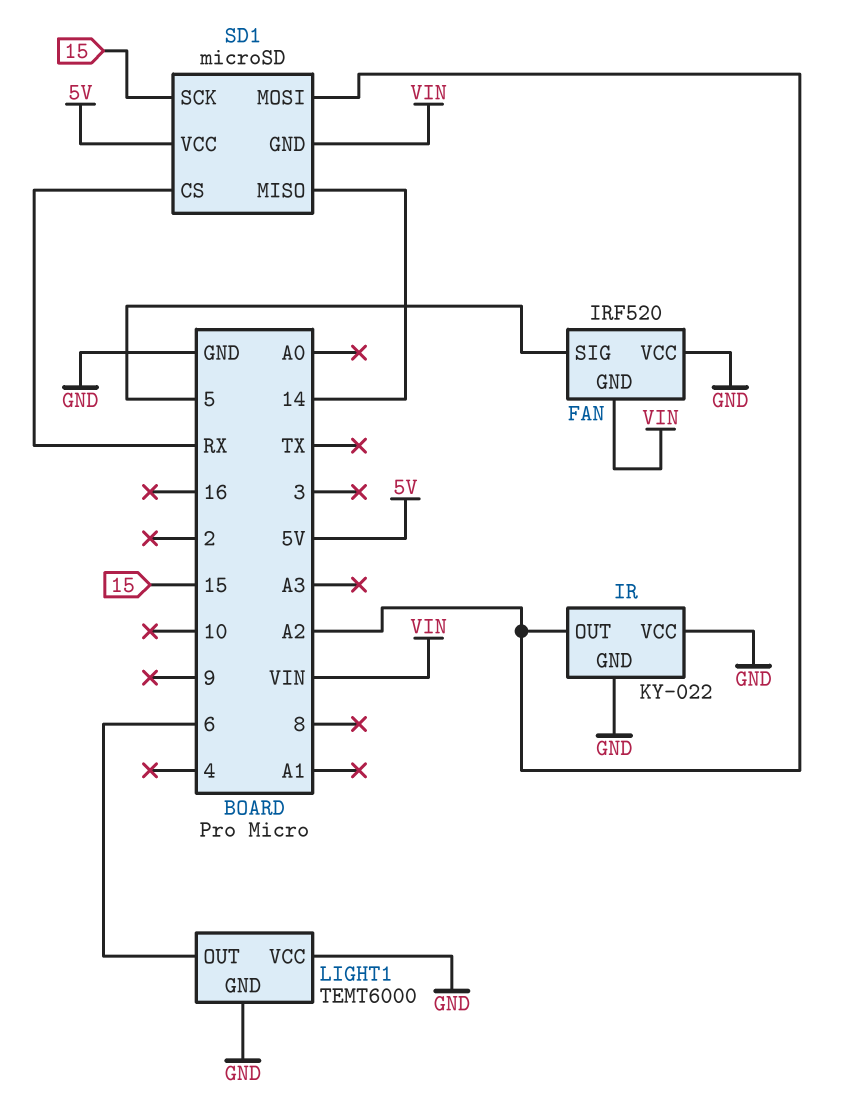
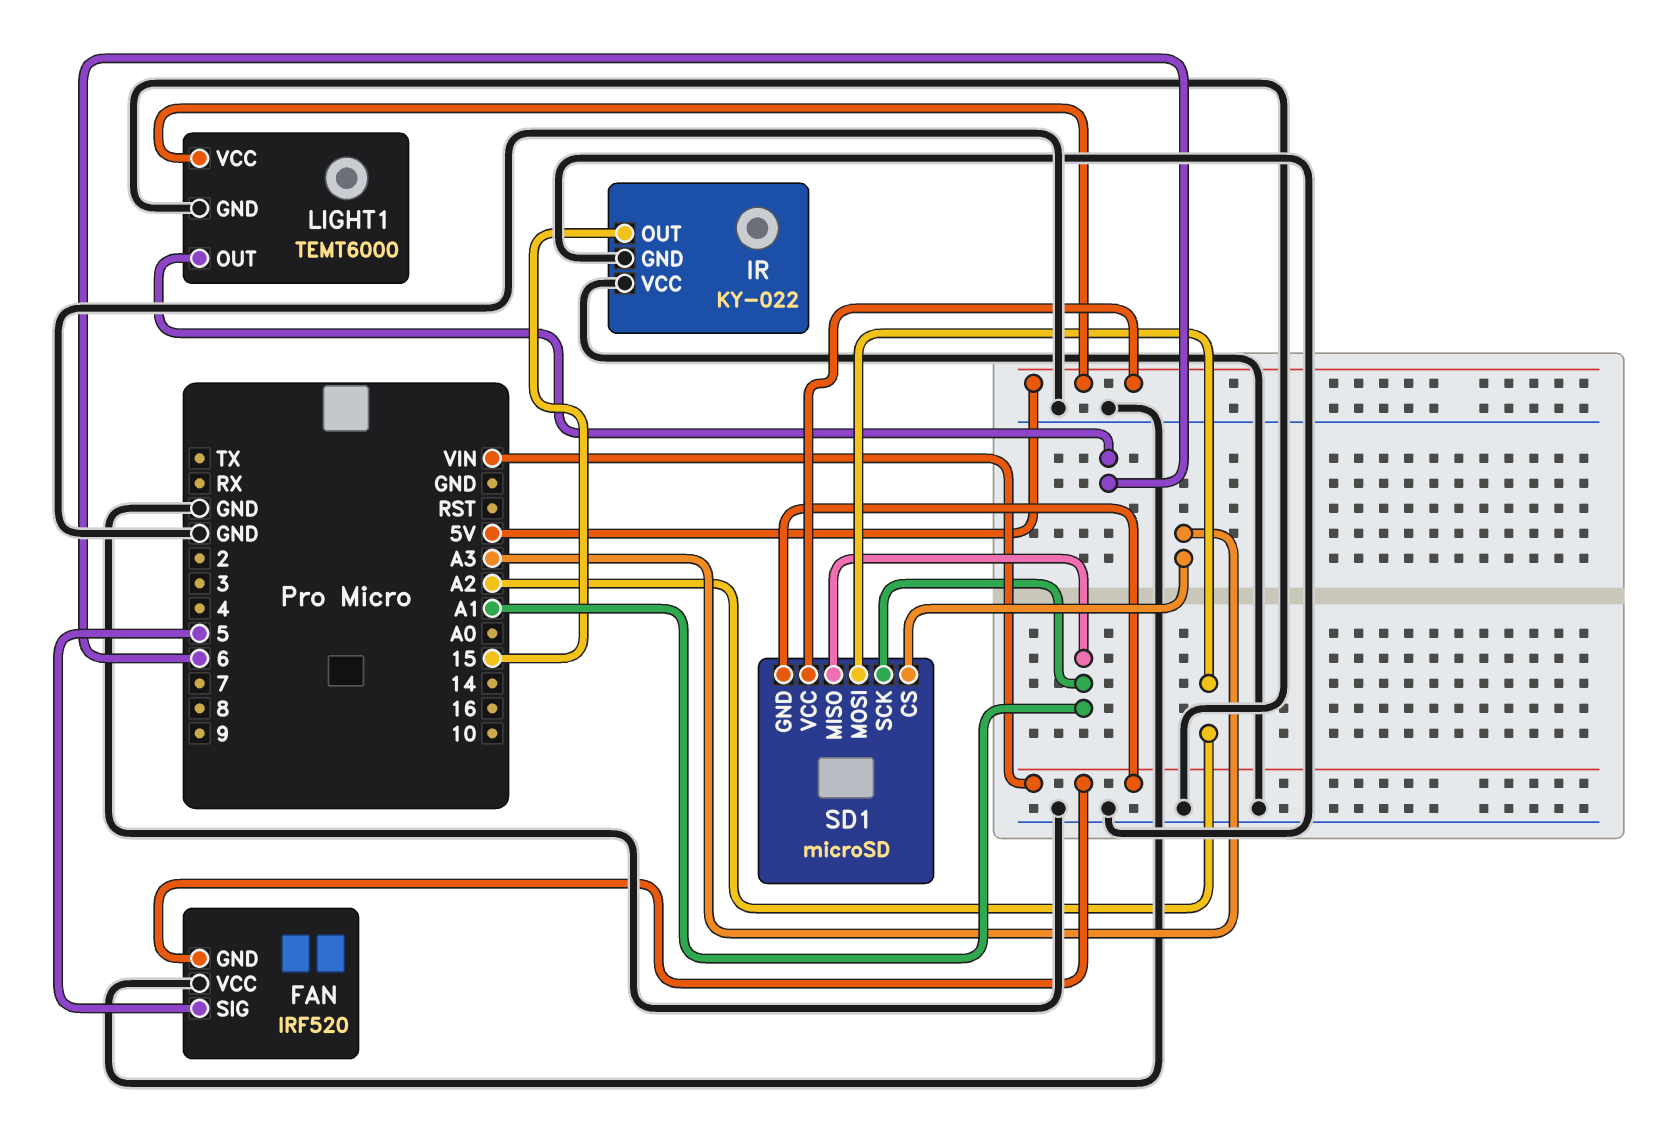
IR pin OUT: A2 -> 15
LIGHT1 pin VCC: GND -> 5V
SD1 pin CS: RX -> A3
SD1 pin MISO: 14 -> A1
SD1 pin SCK: 15 -> A1

